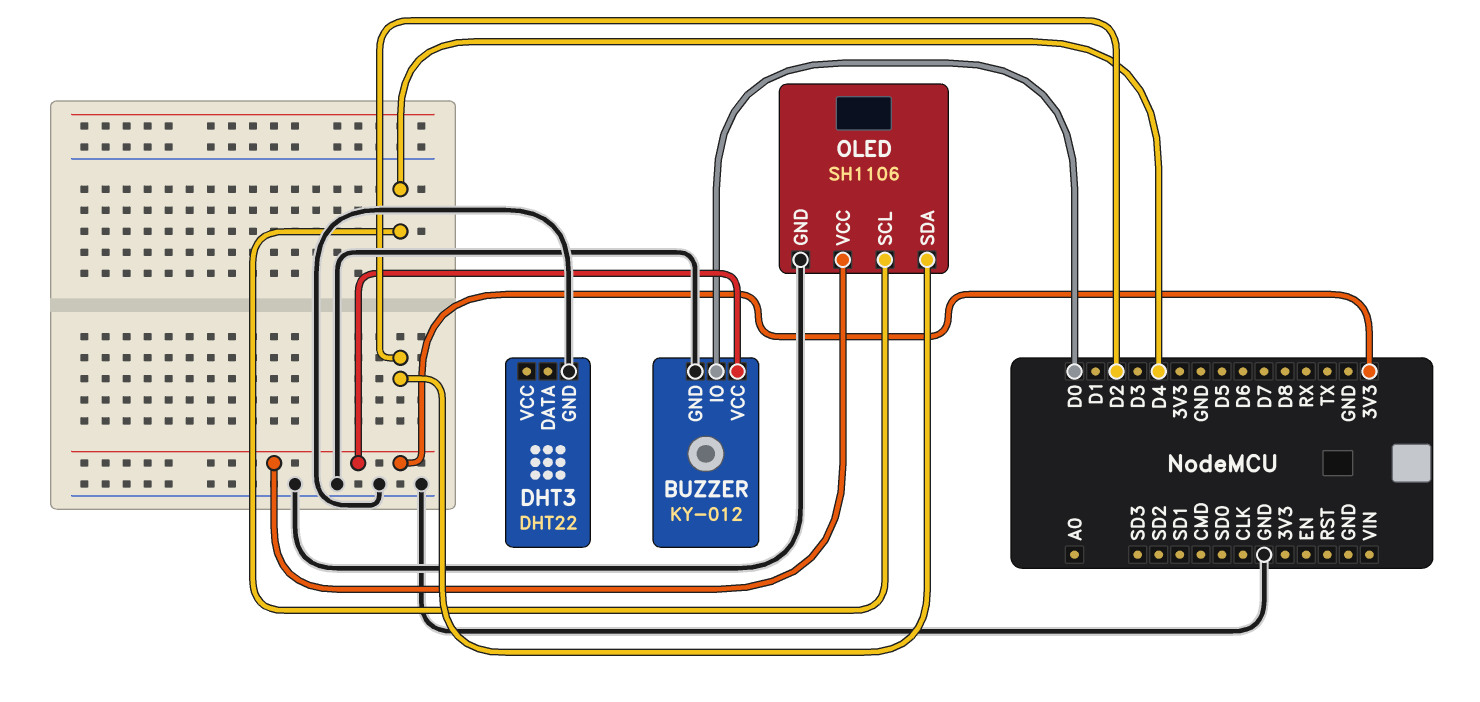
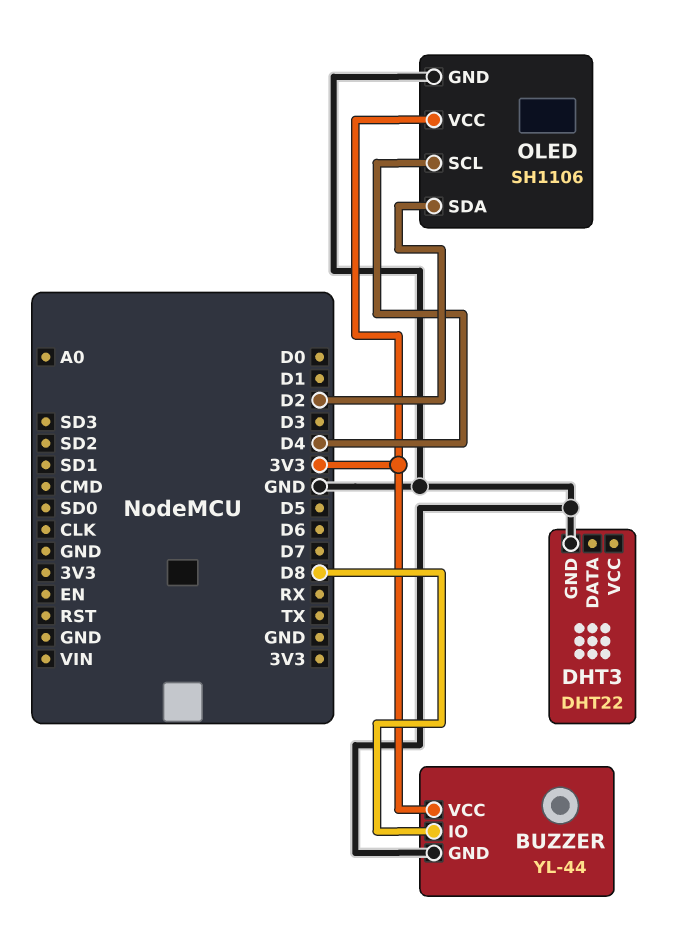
BUZZER: KY-012 -> YL-44
BUZZER pin IO: D0 -> D8

